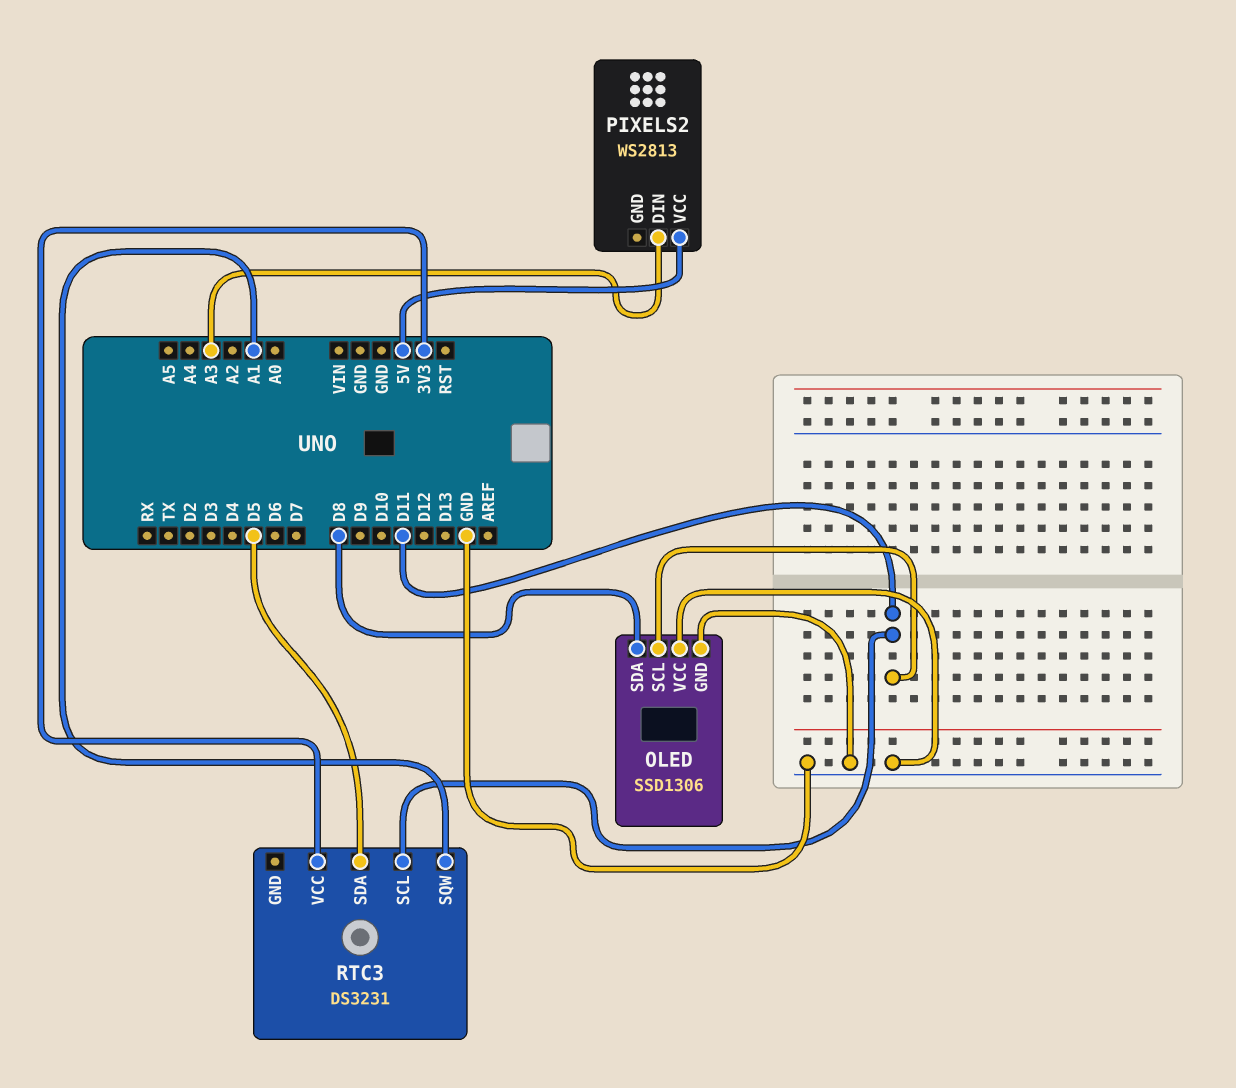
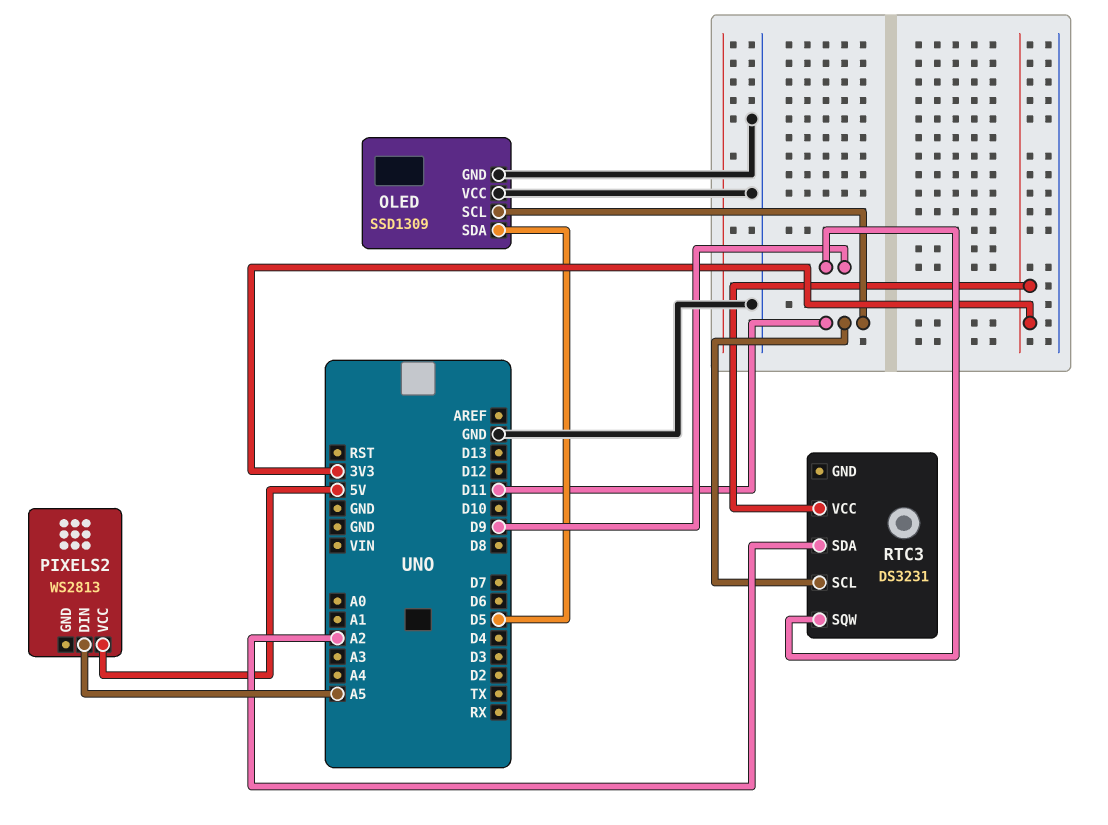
OLED: SSD1306 -> SSD1309
OLED pin SDA: D8 -> D5
PIXELS2 pin DIN: A3 -> A5
RTC3 pin SDA: D5 -> A2
RTC3 pin SQW: A1 -> D9

